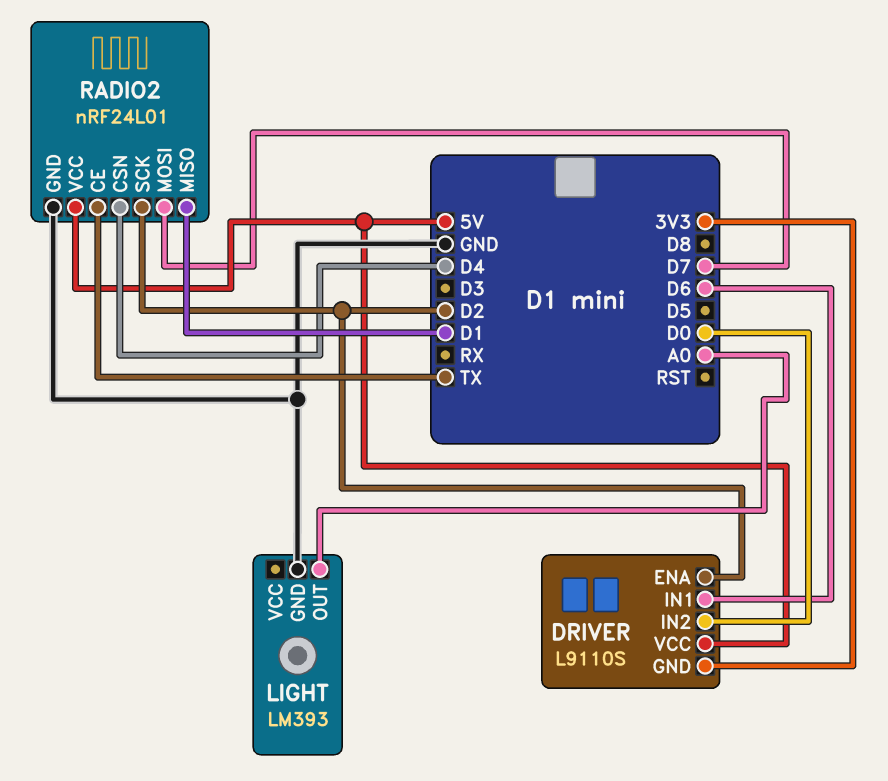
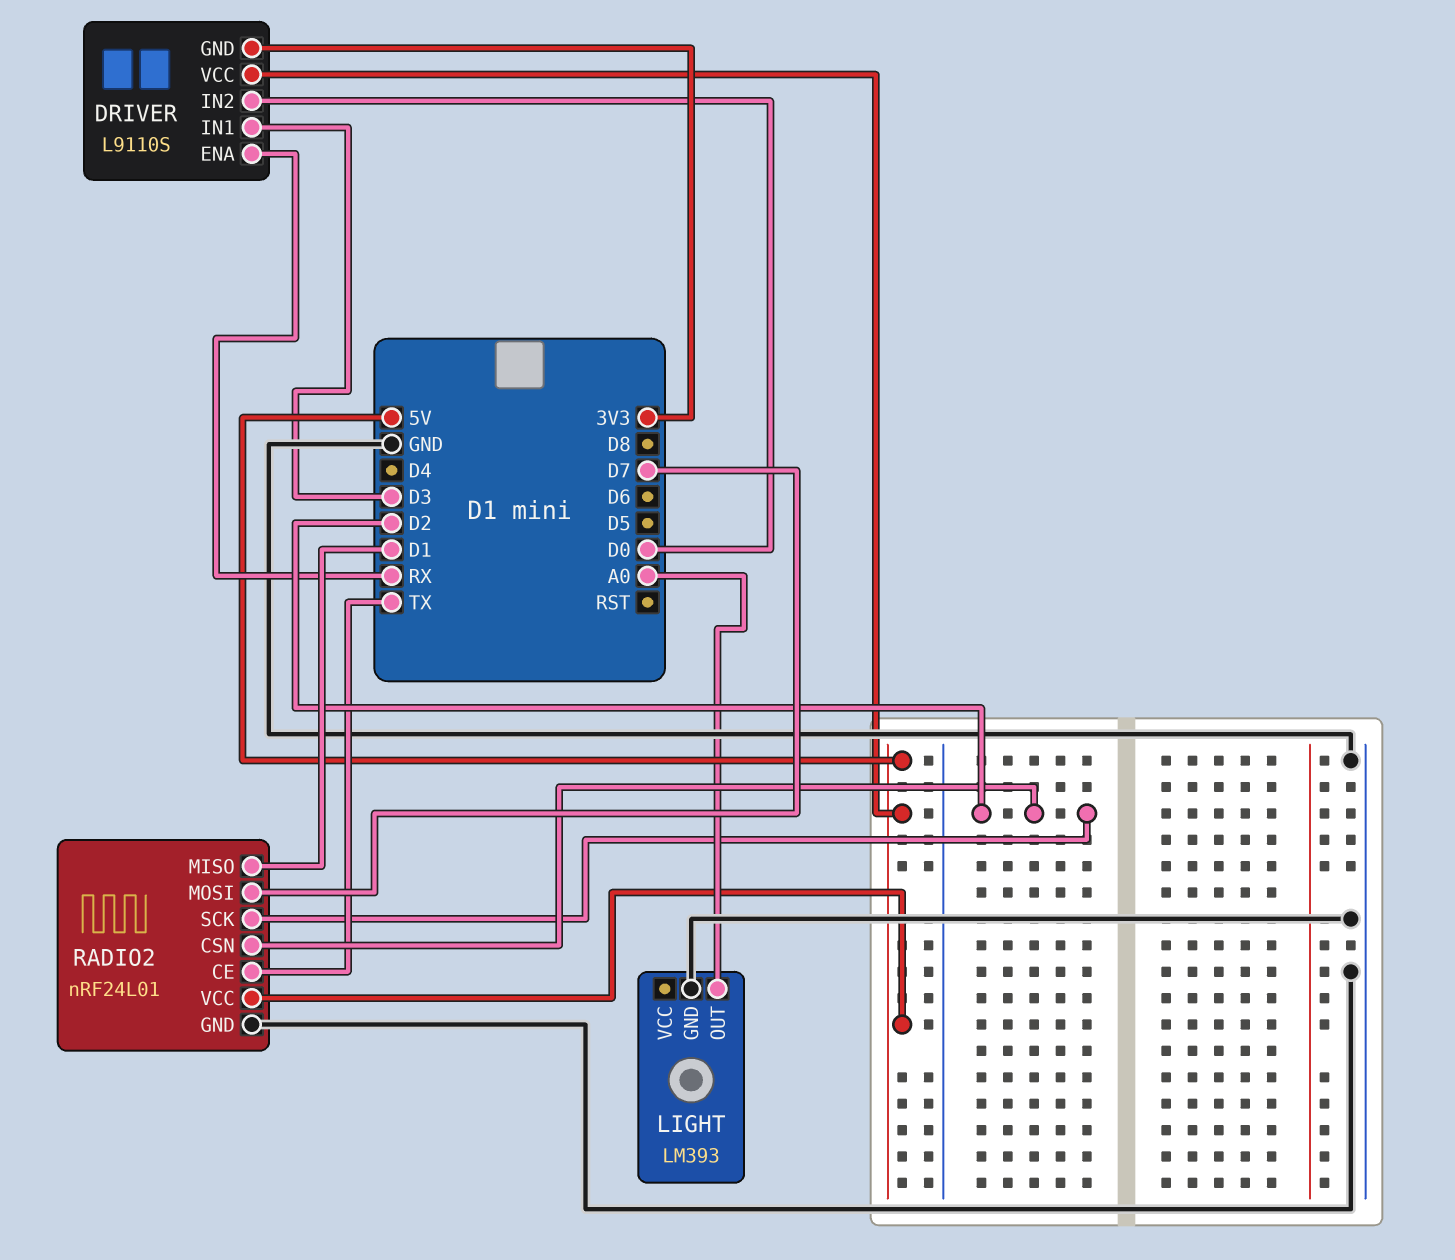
DRIVER pin ENA: D2 -> RX
DRIVER pin IN1: D6 -> D3
RADIO2 pin CSN: D4 -> D2

